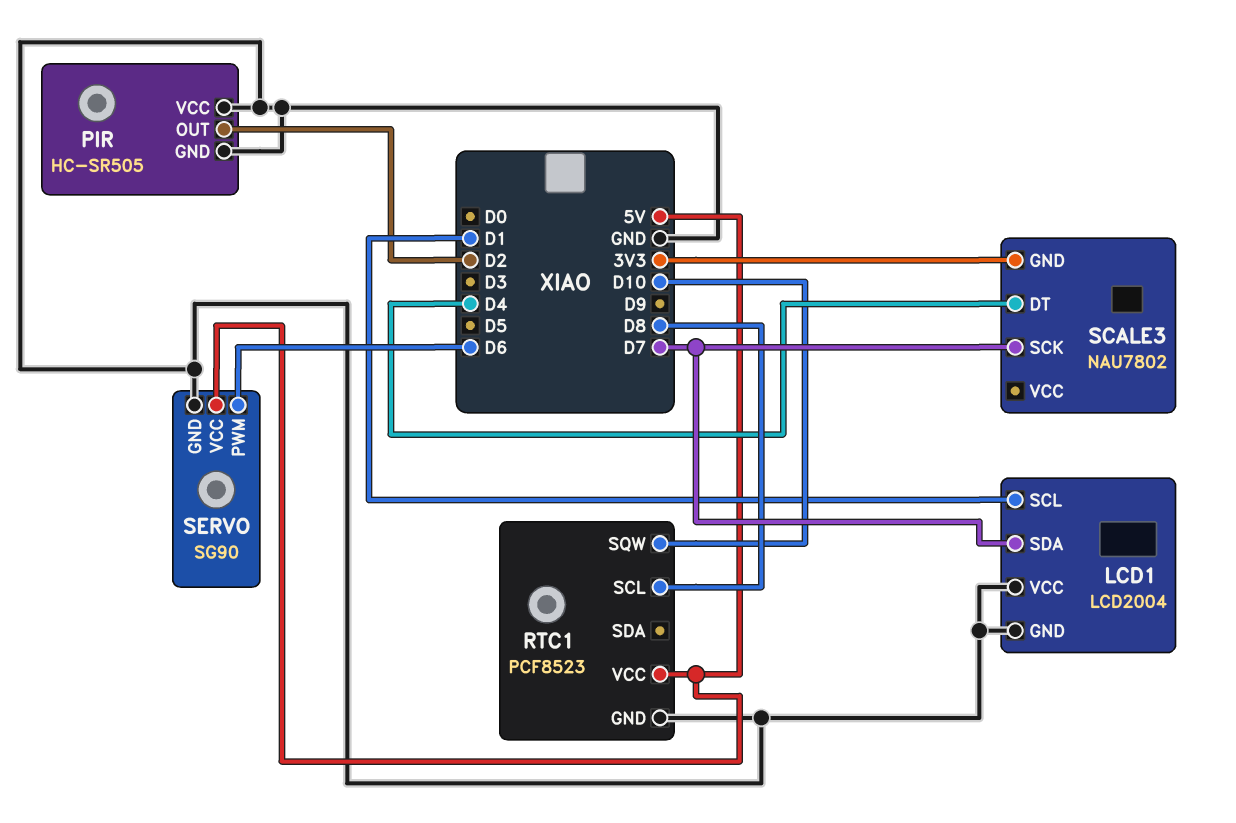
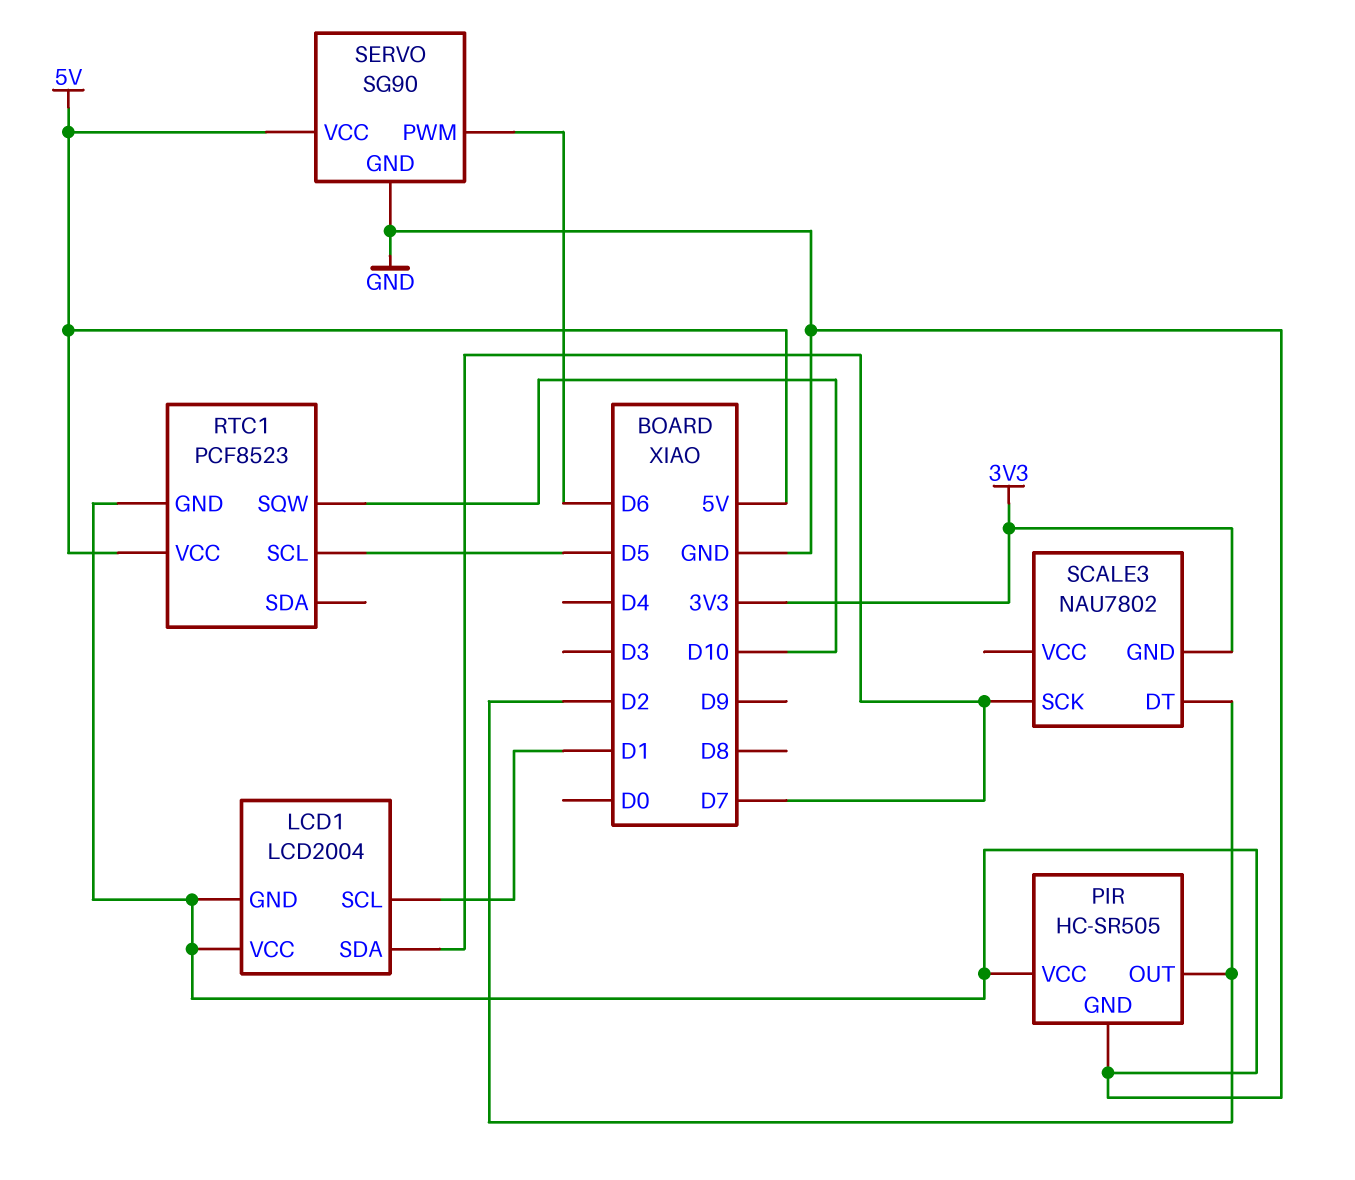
RTC1 pin SCL: D8 -> D5
SCALE3 pin DT: D4 -> D2

